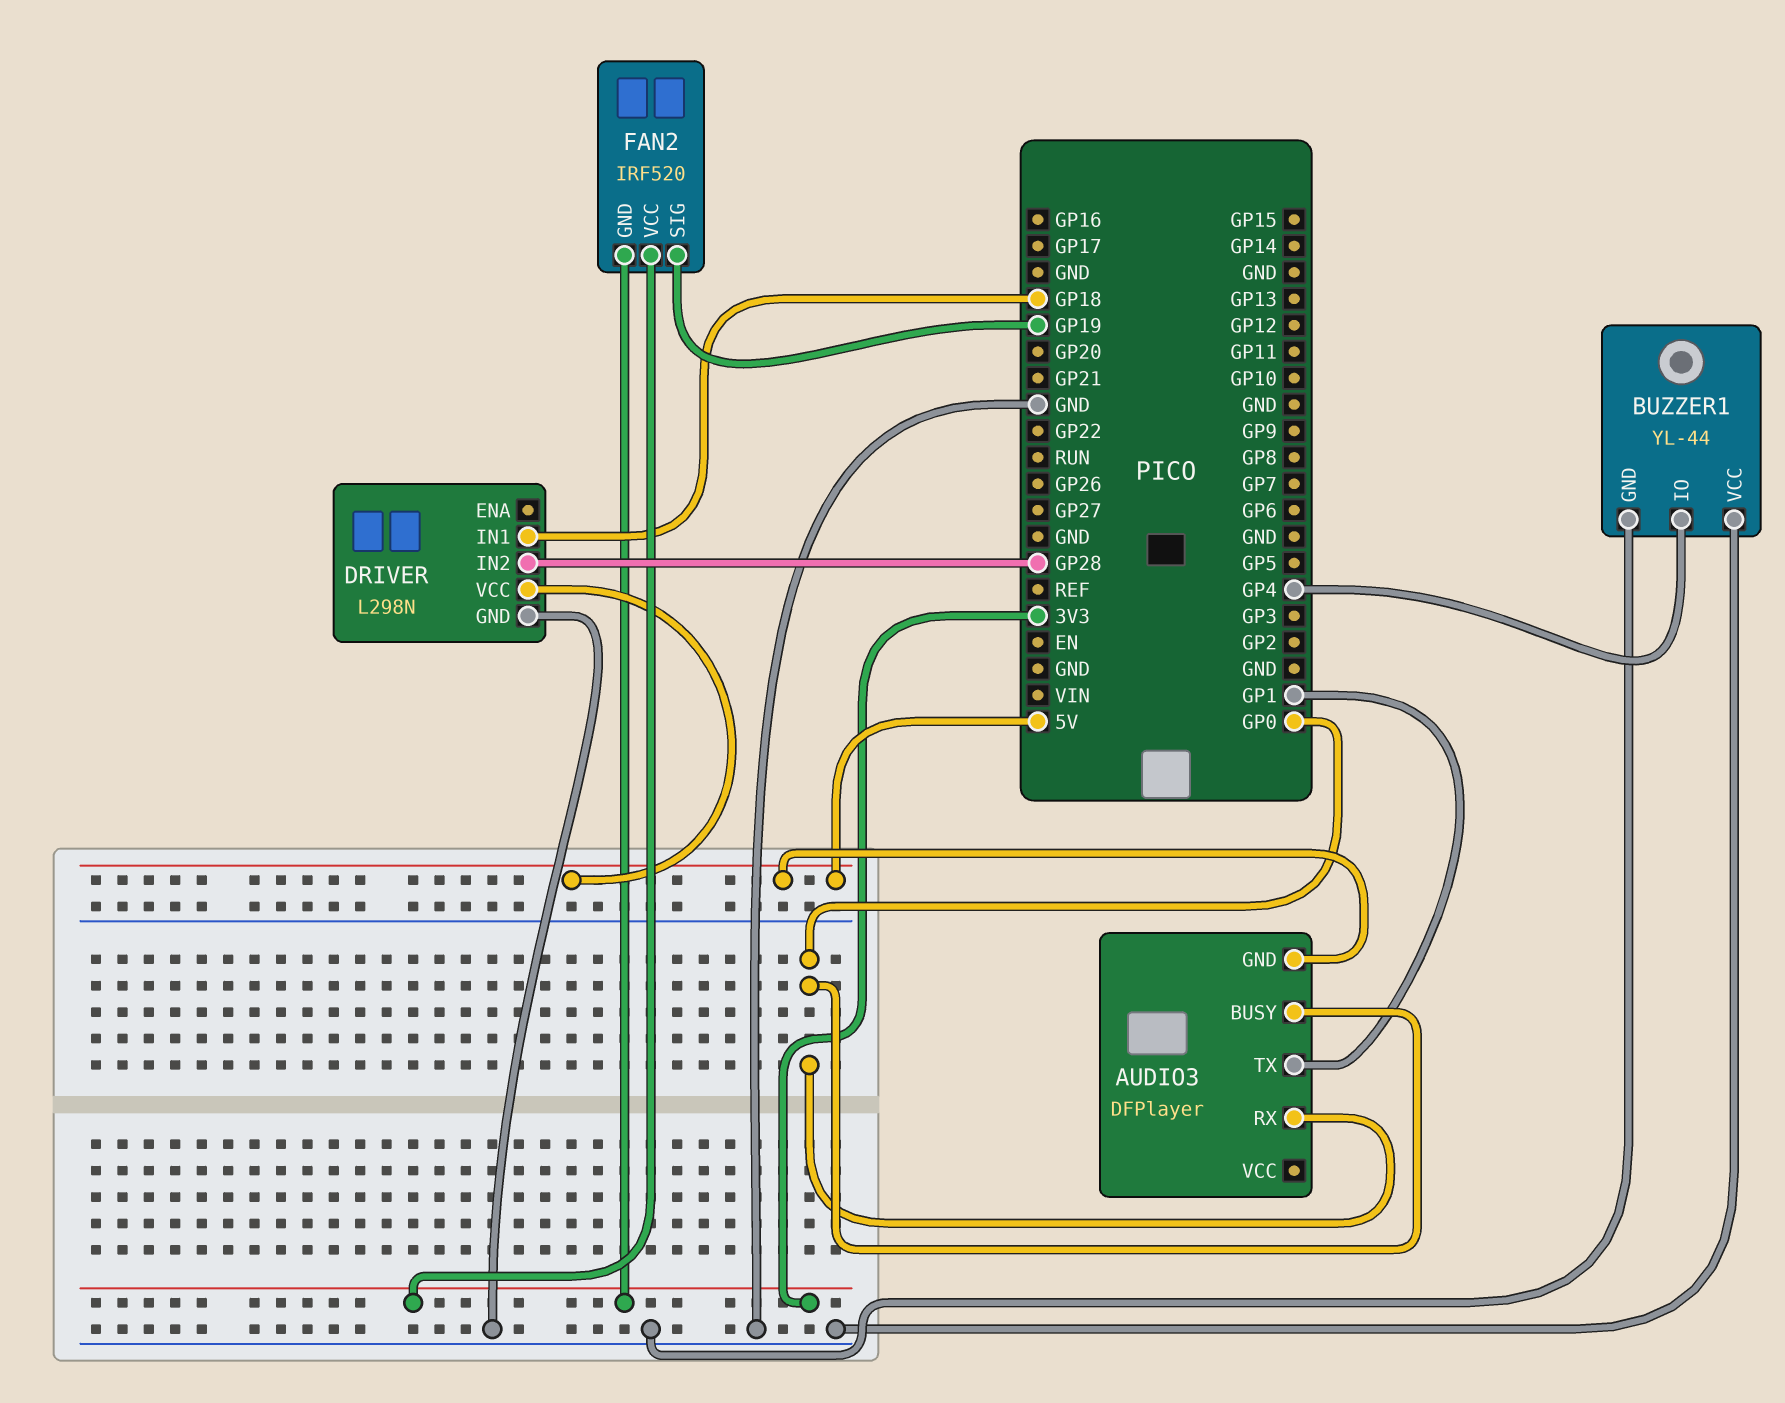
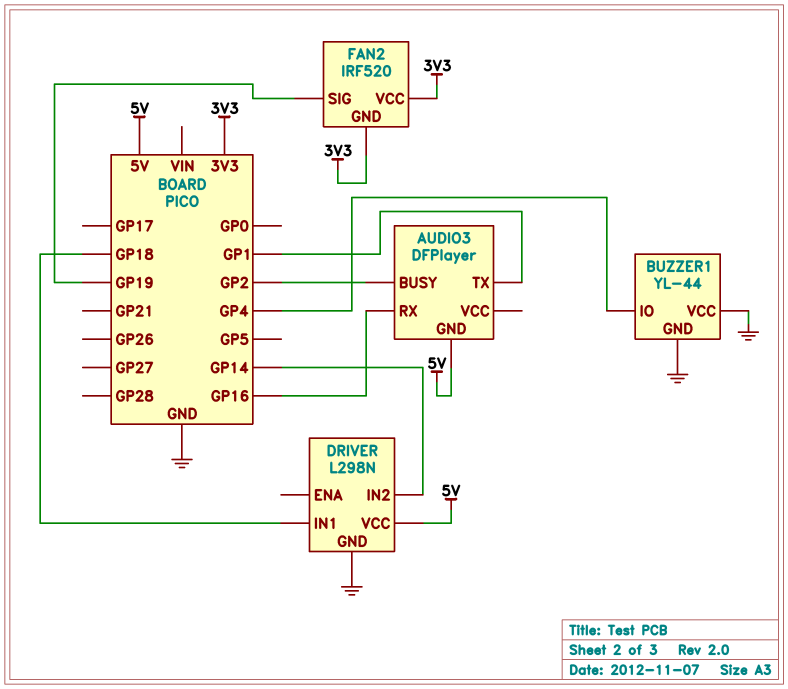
AUDIO3 pin BUSY: GP0 -> GP2
AUDIO3 pin RX: GP0 -> GP16
DRIVER pin IN2: GP28 -> GP14

